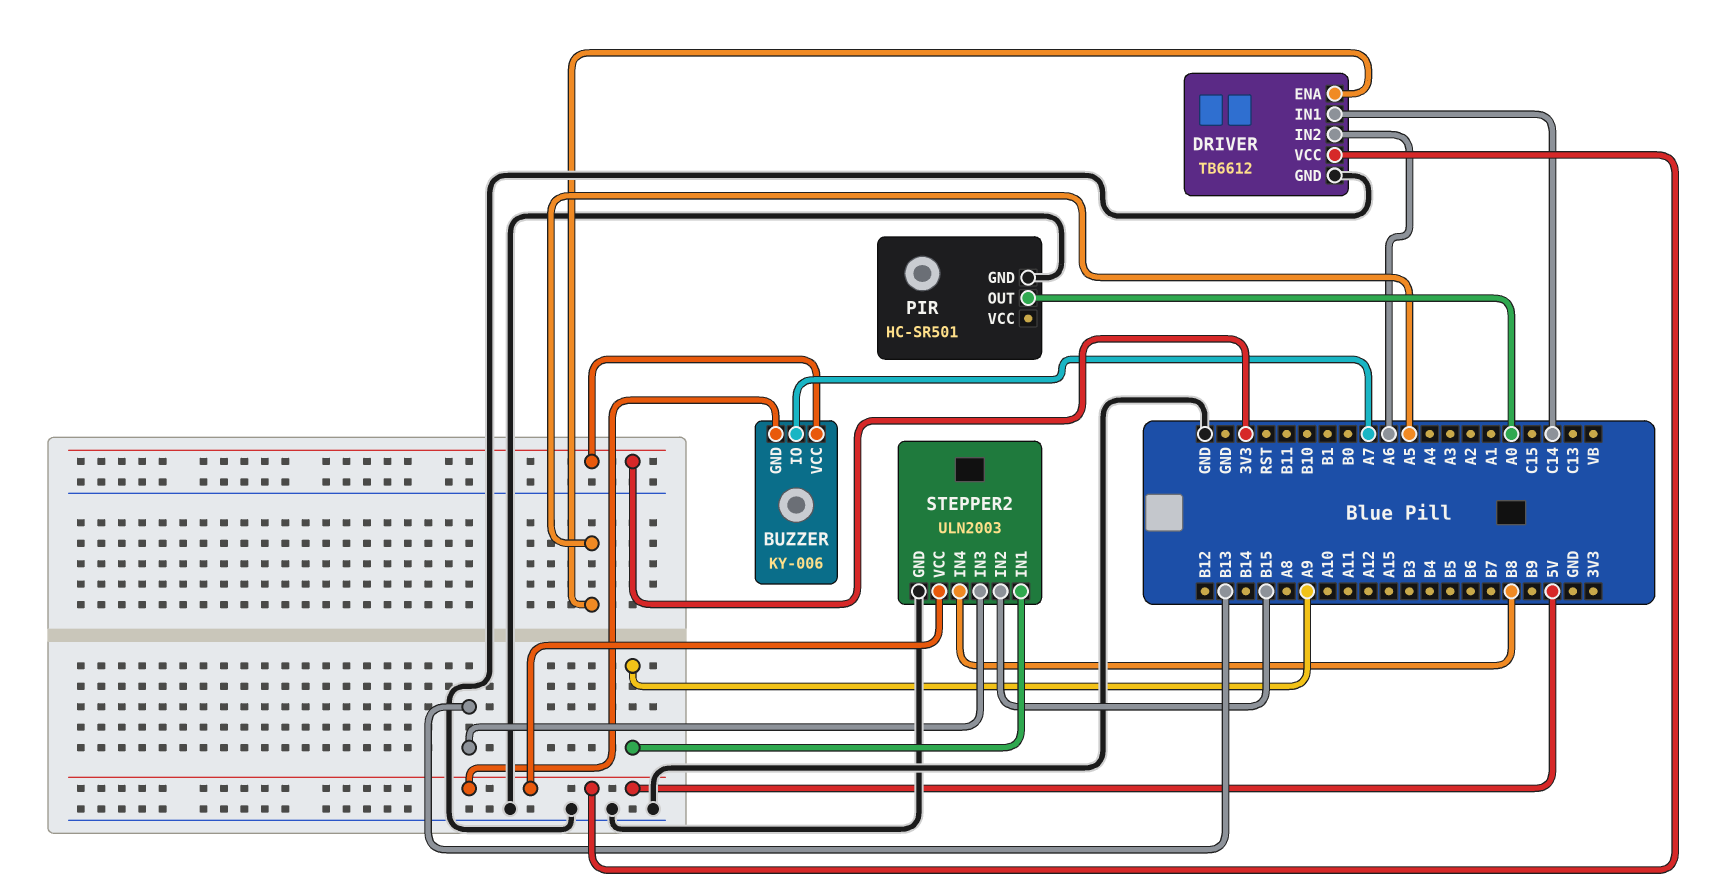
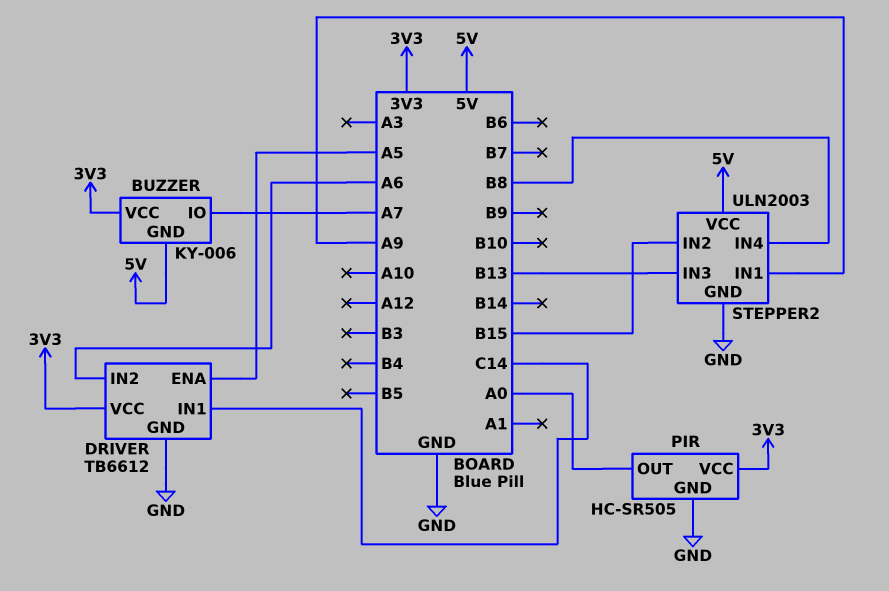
DRIVER pin VCC: 5V -> 3V3
PIR: HC-SR501 -> HC-SR505
PIR pin VCC: none -> 3V3

